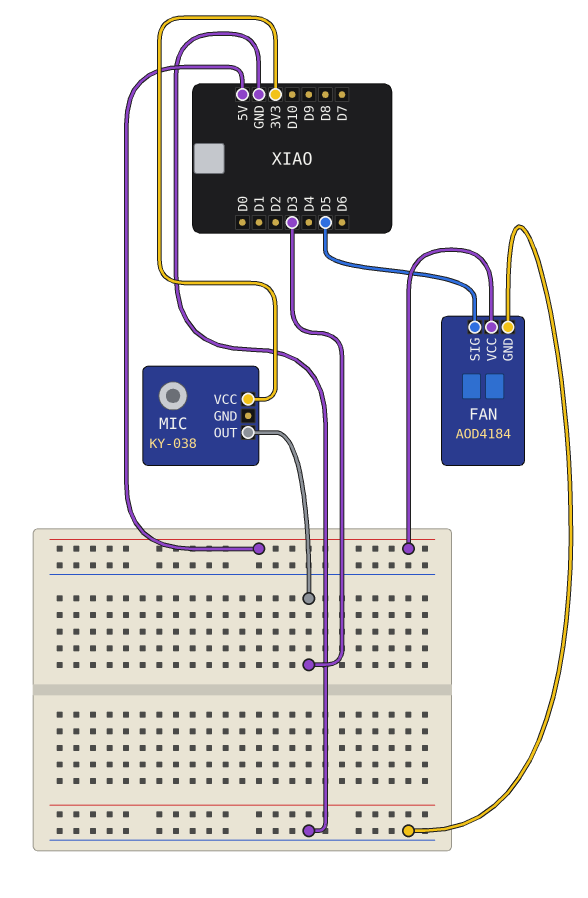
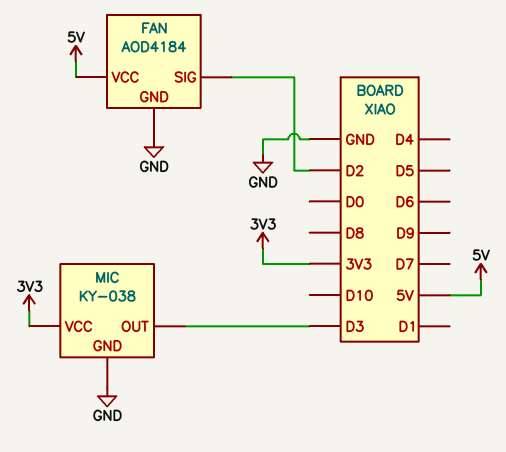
FAN pin SIG: D5 -> D2
MIC pin GND: none -> GND

